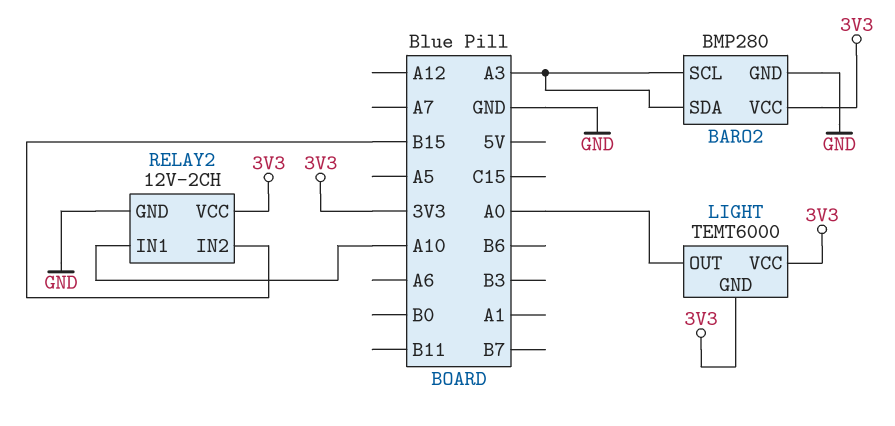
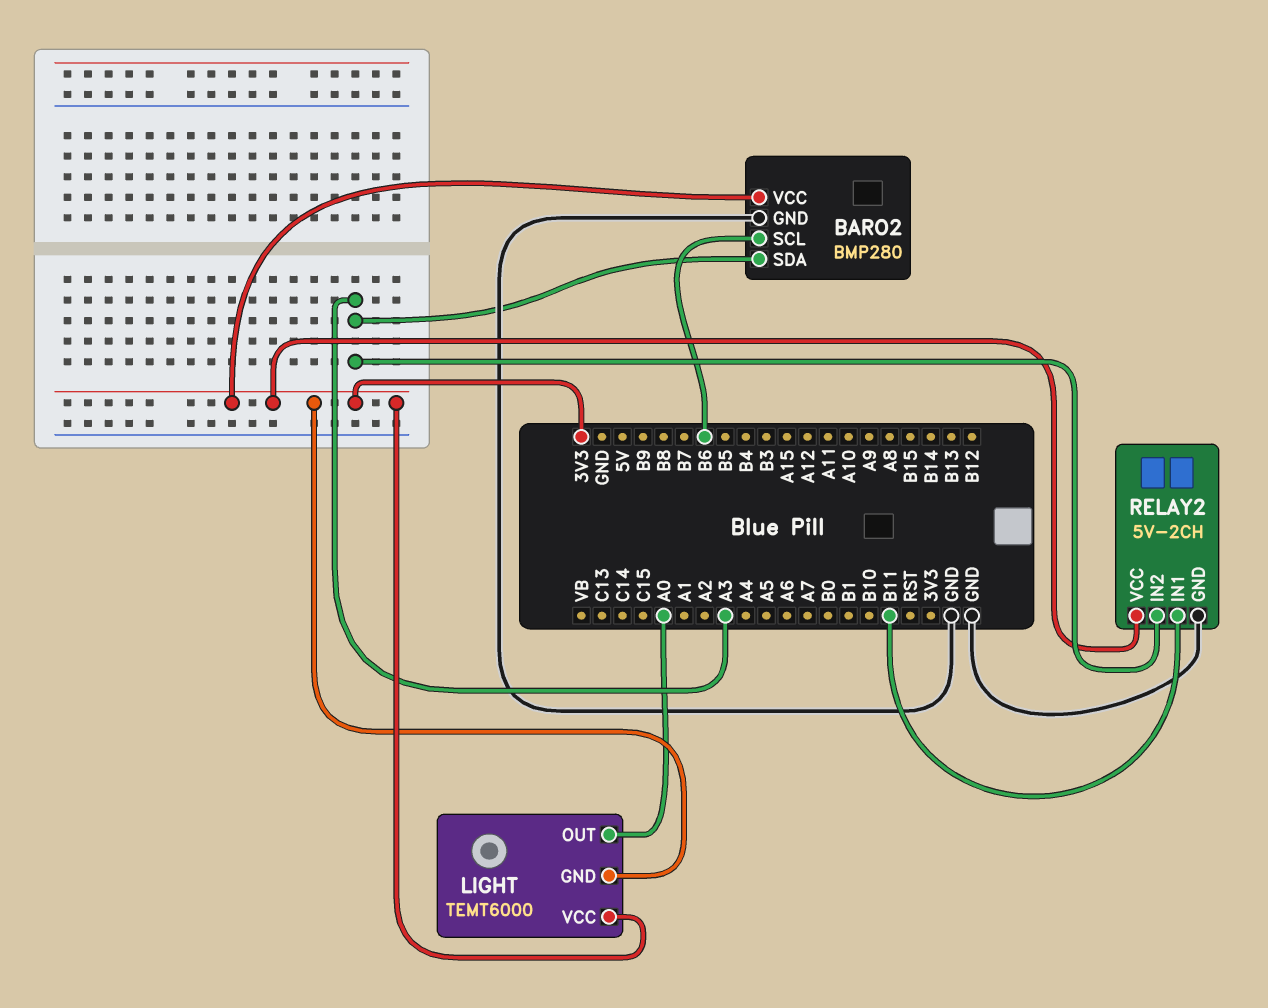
BARO2 pin SCL: A3 -> B6
RELAY2: 12V-2CH -> 5V-2CH
RELAY2 pin IN1: A10 -> B11
RELAY2 pin IN2: B15 -> A3

